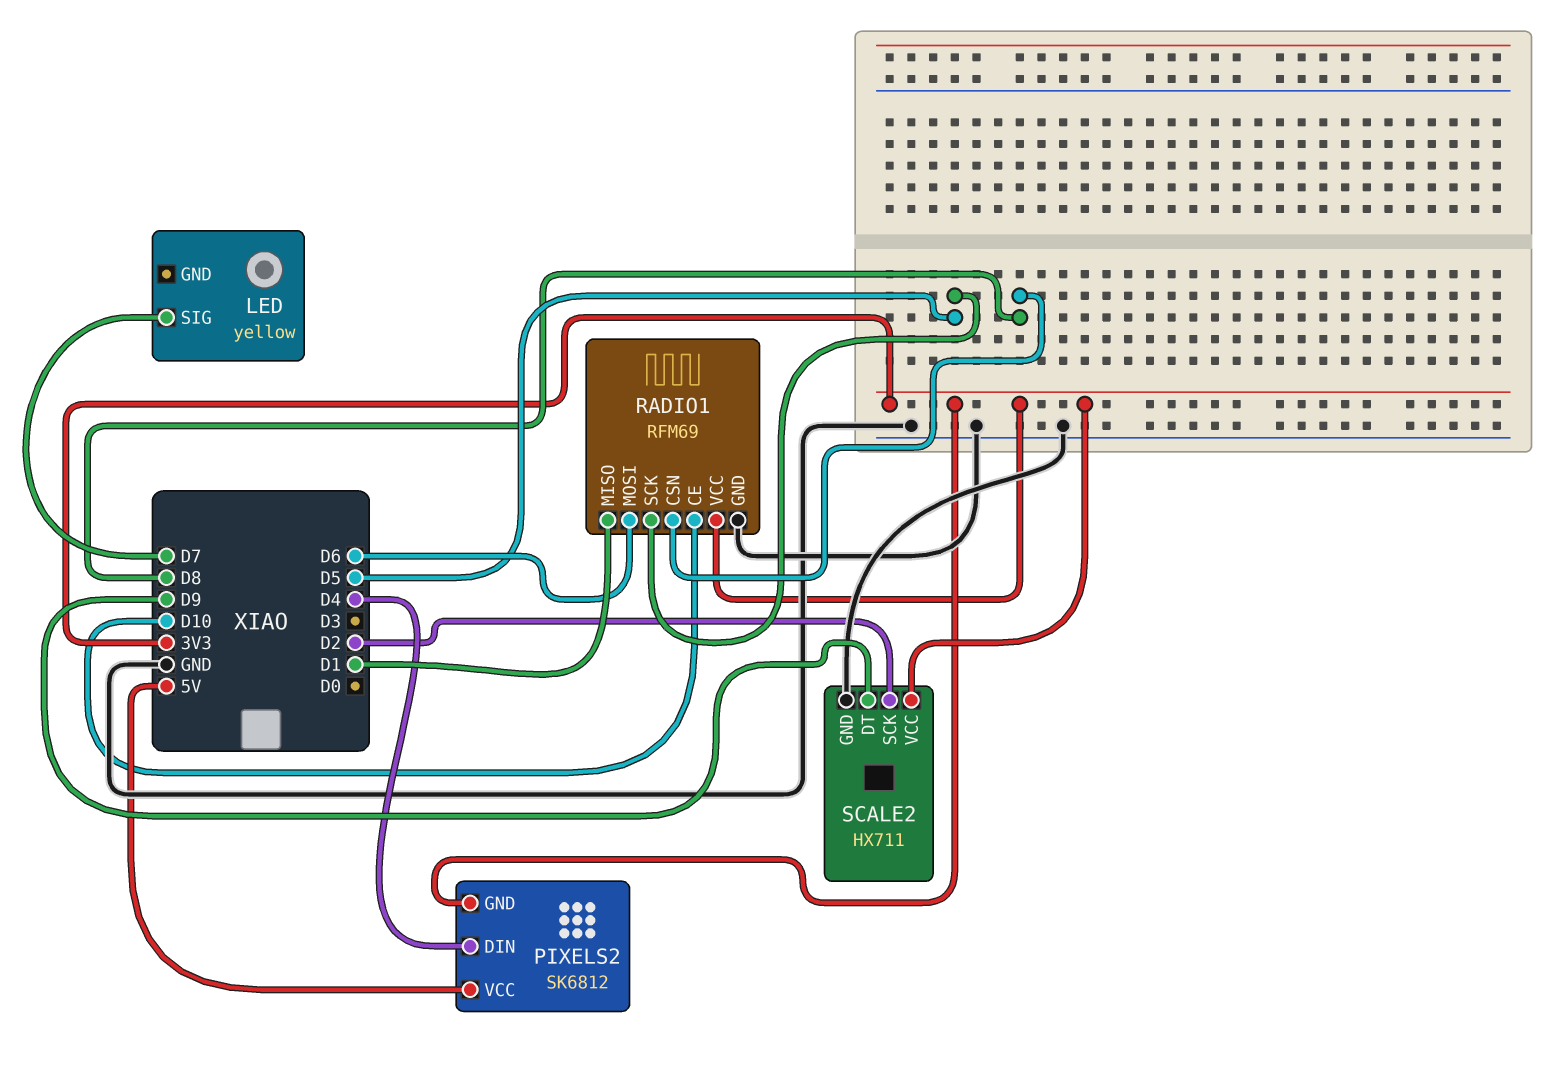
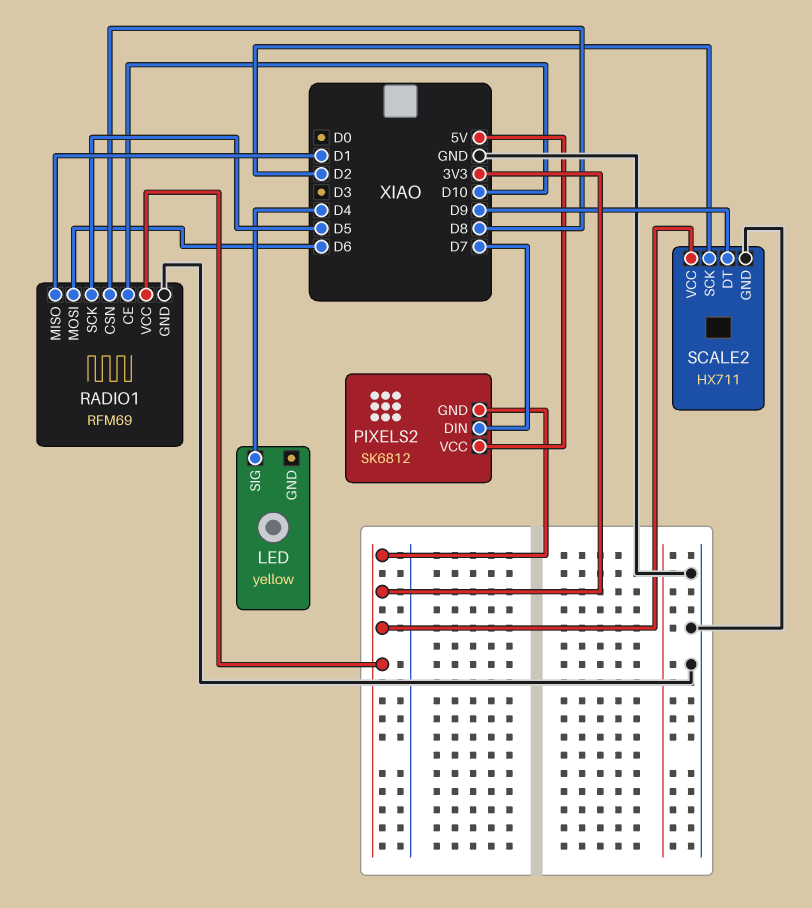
LED pin SIG: D7 -> D4
PIXELS2 pin DIN: D4 -> D7

